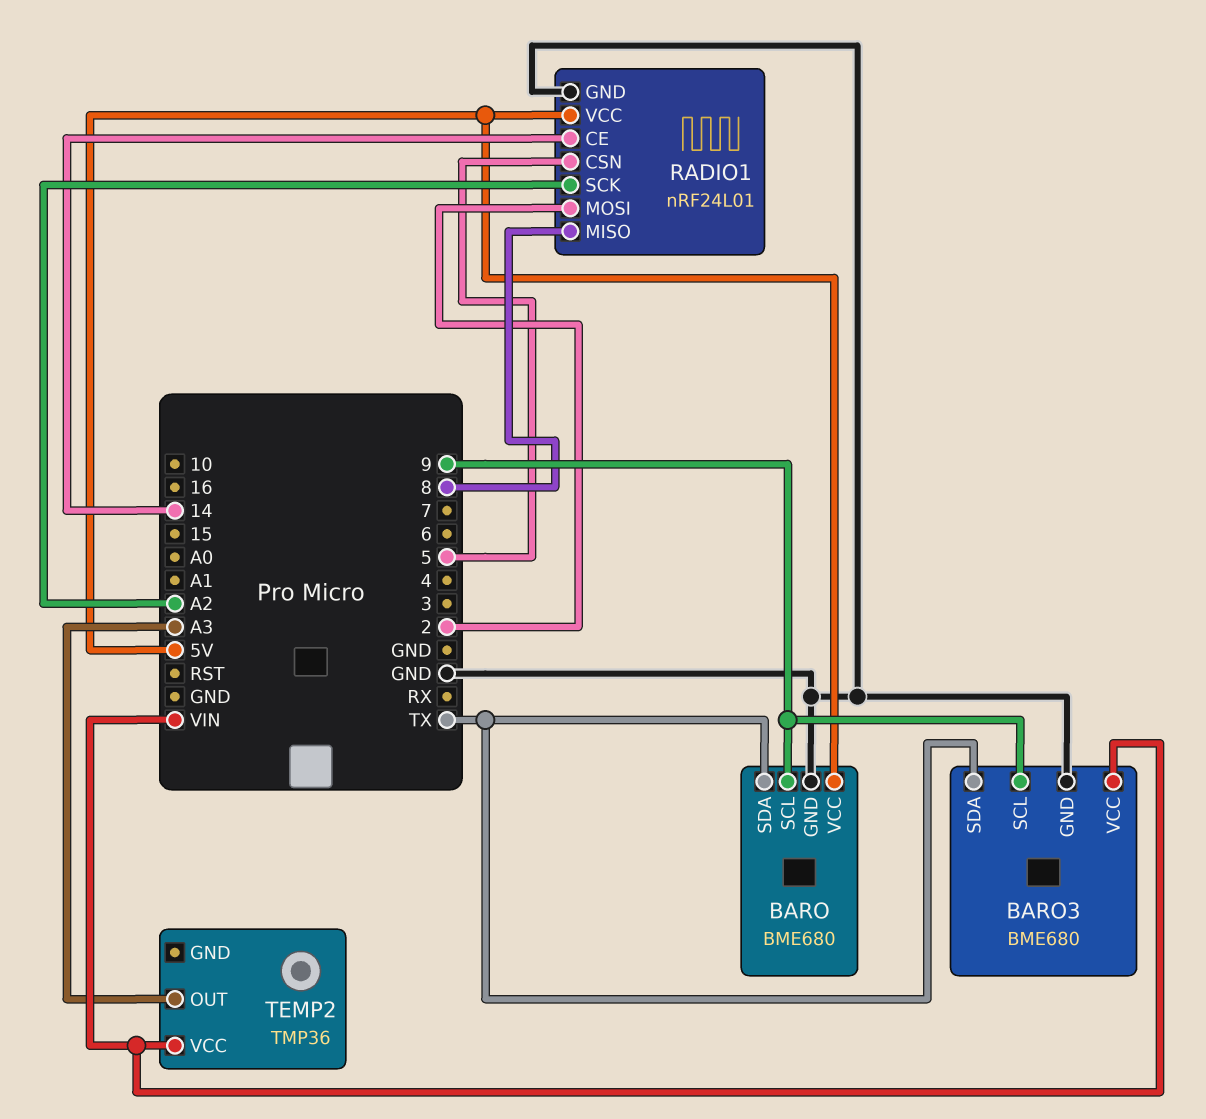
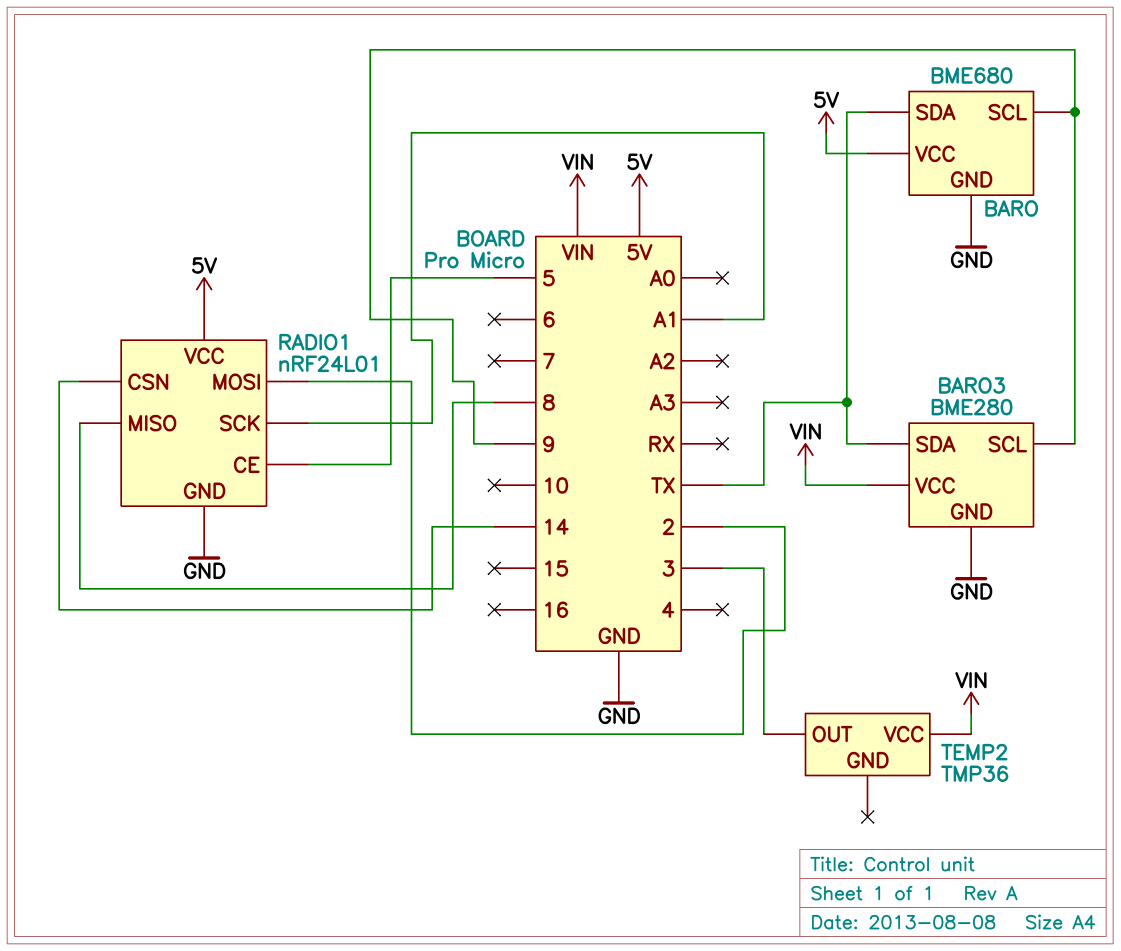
BARO3: BME680 -> BME280
RADIO1 pin CE: 14 -> 5
RADIO1 pin CSN: 5 -> 14
RADIO1 pin SCK: A2 -> A1
TEMP2 pin OUT: A3 -> 3

